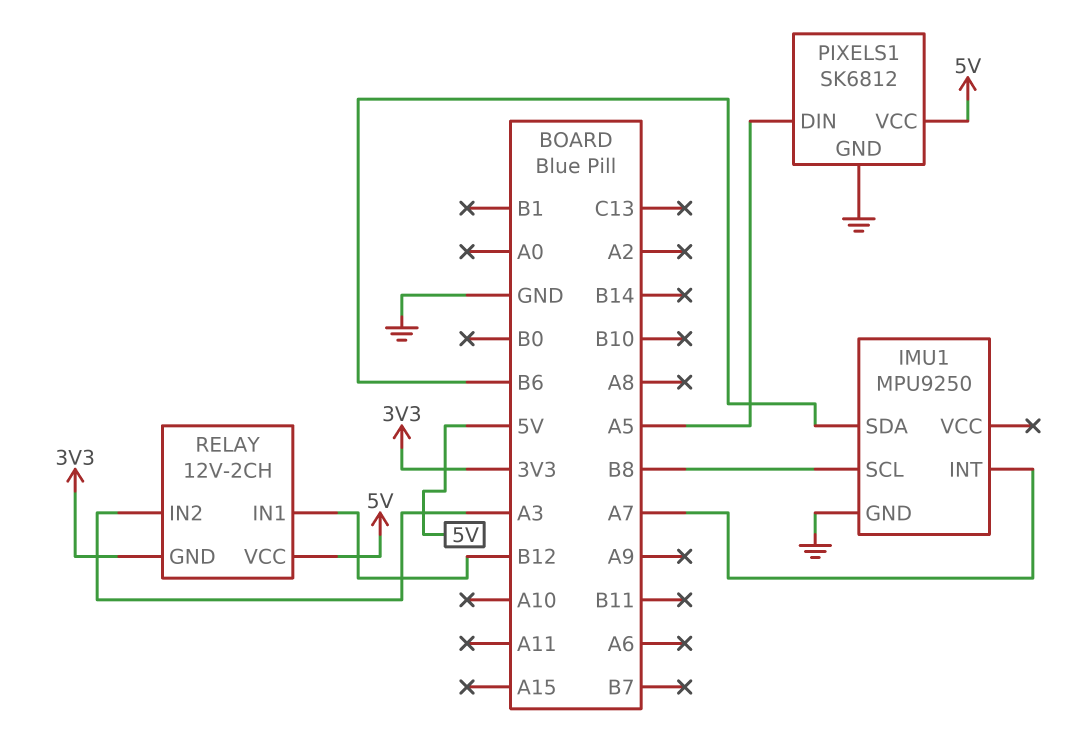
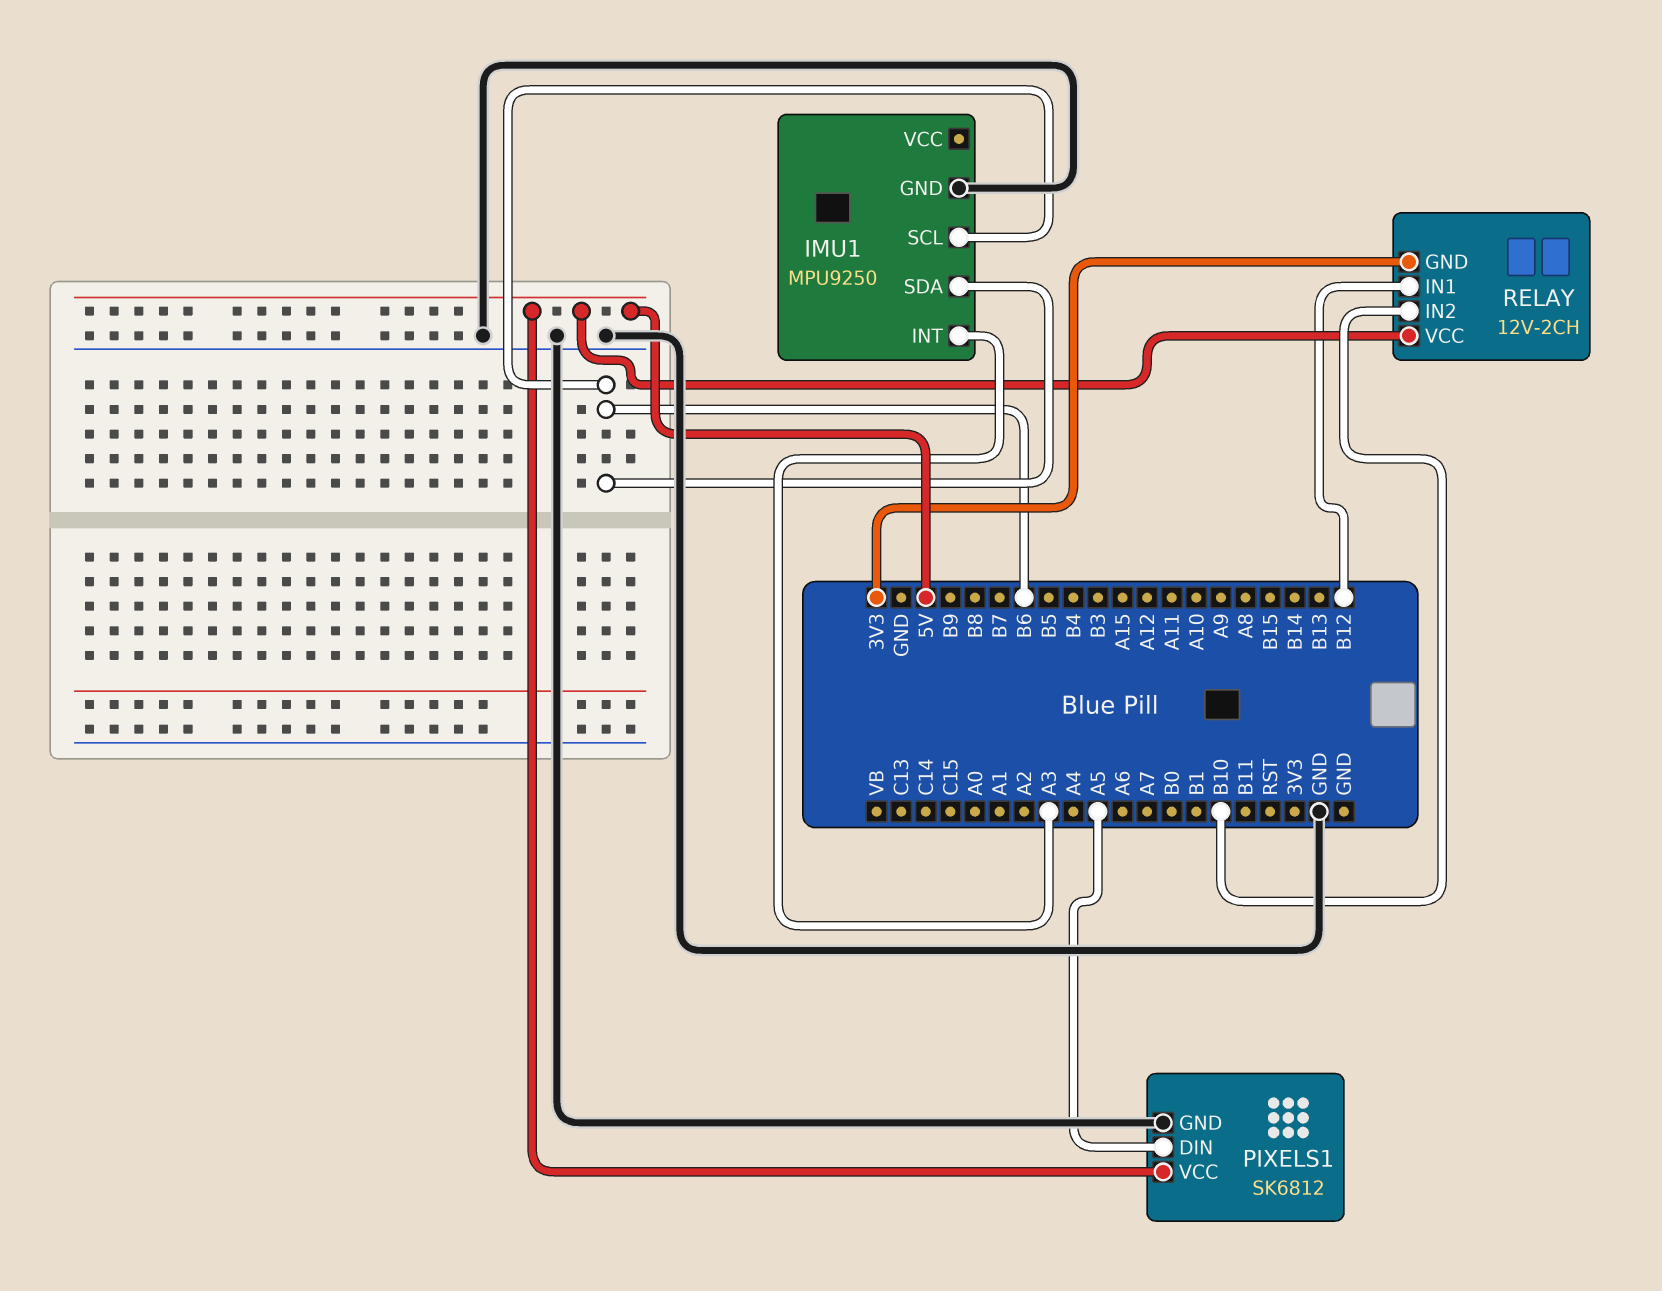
IMU1 pin INT: A7 -> A3
IMU1 pin SCL: B8 -> B6
RELAY pin IN2: A3 -> B10

